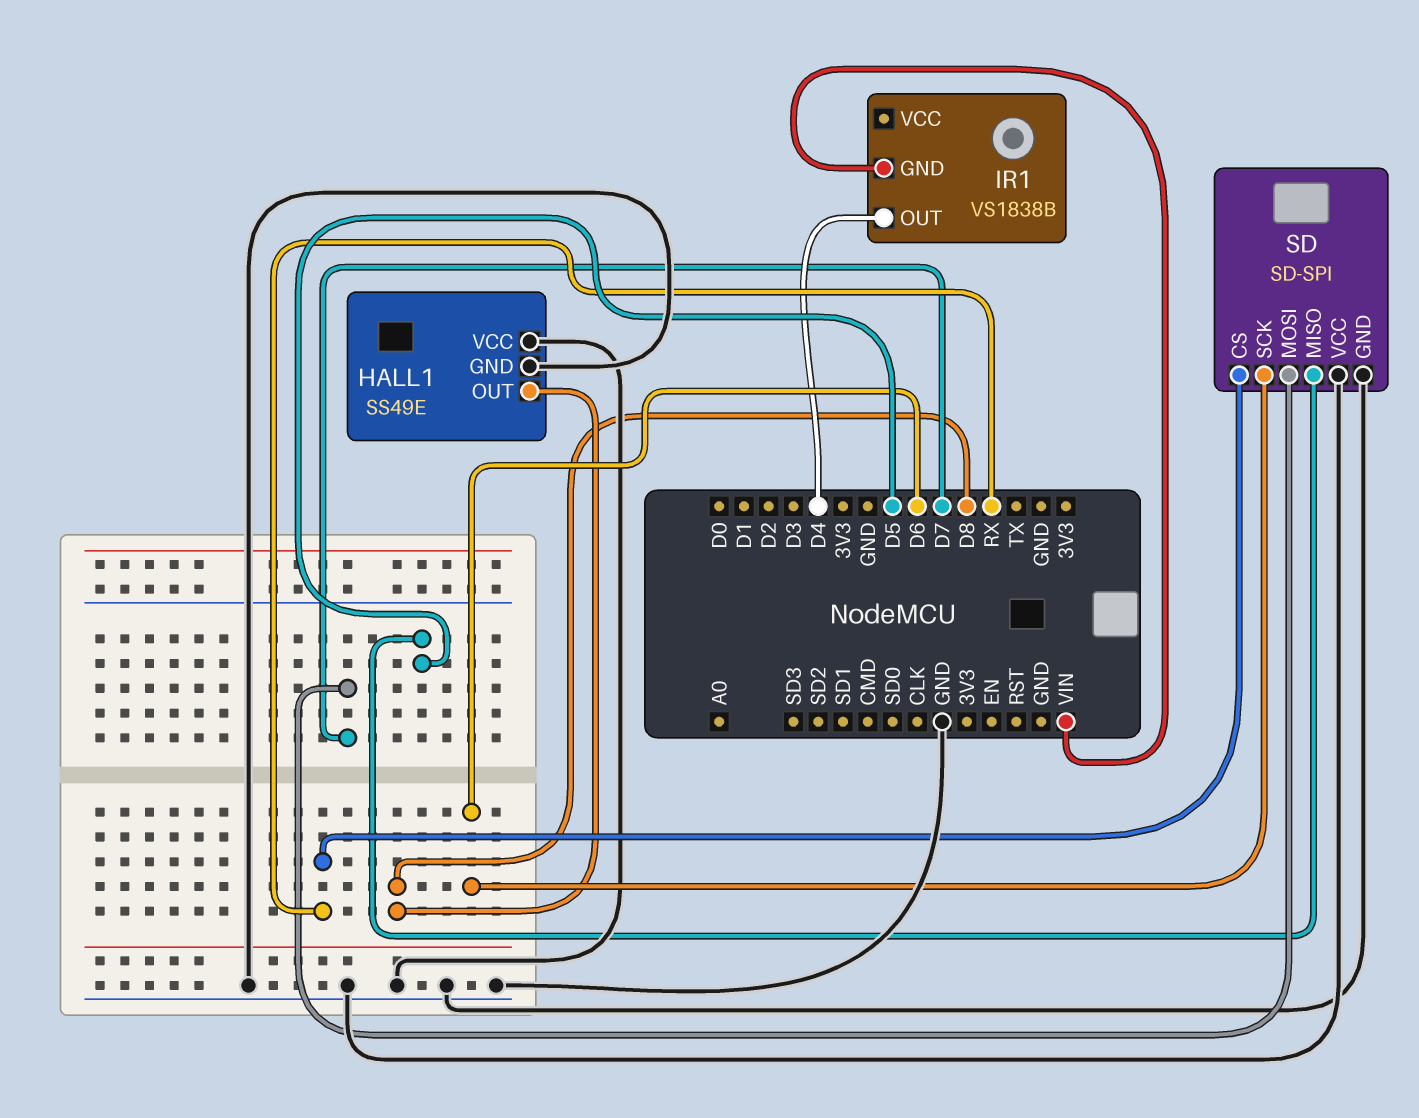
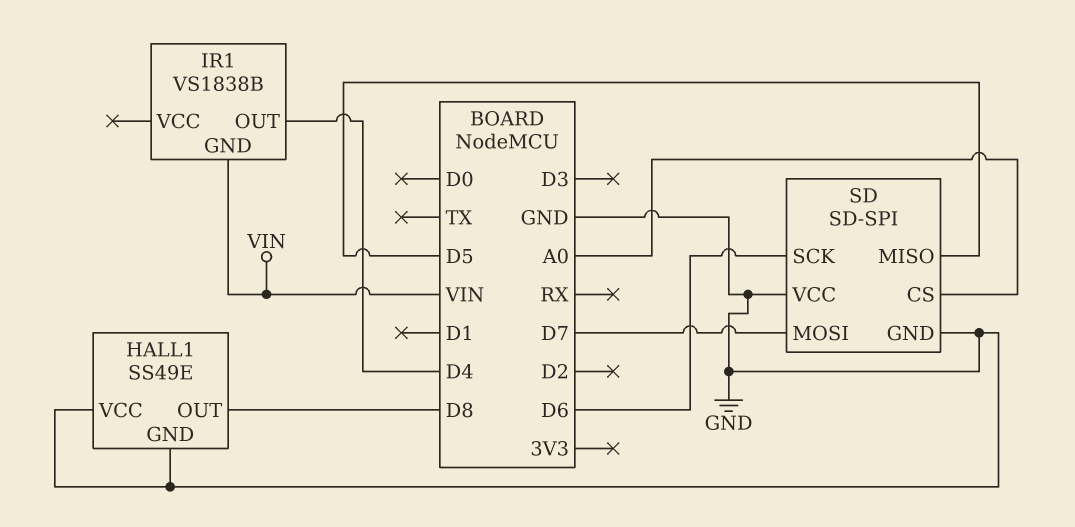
SD pin CS: RX -> A0

